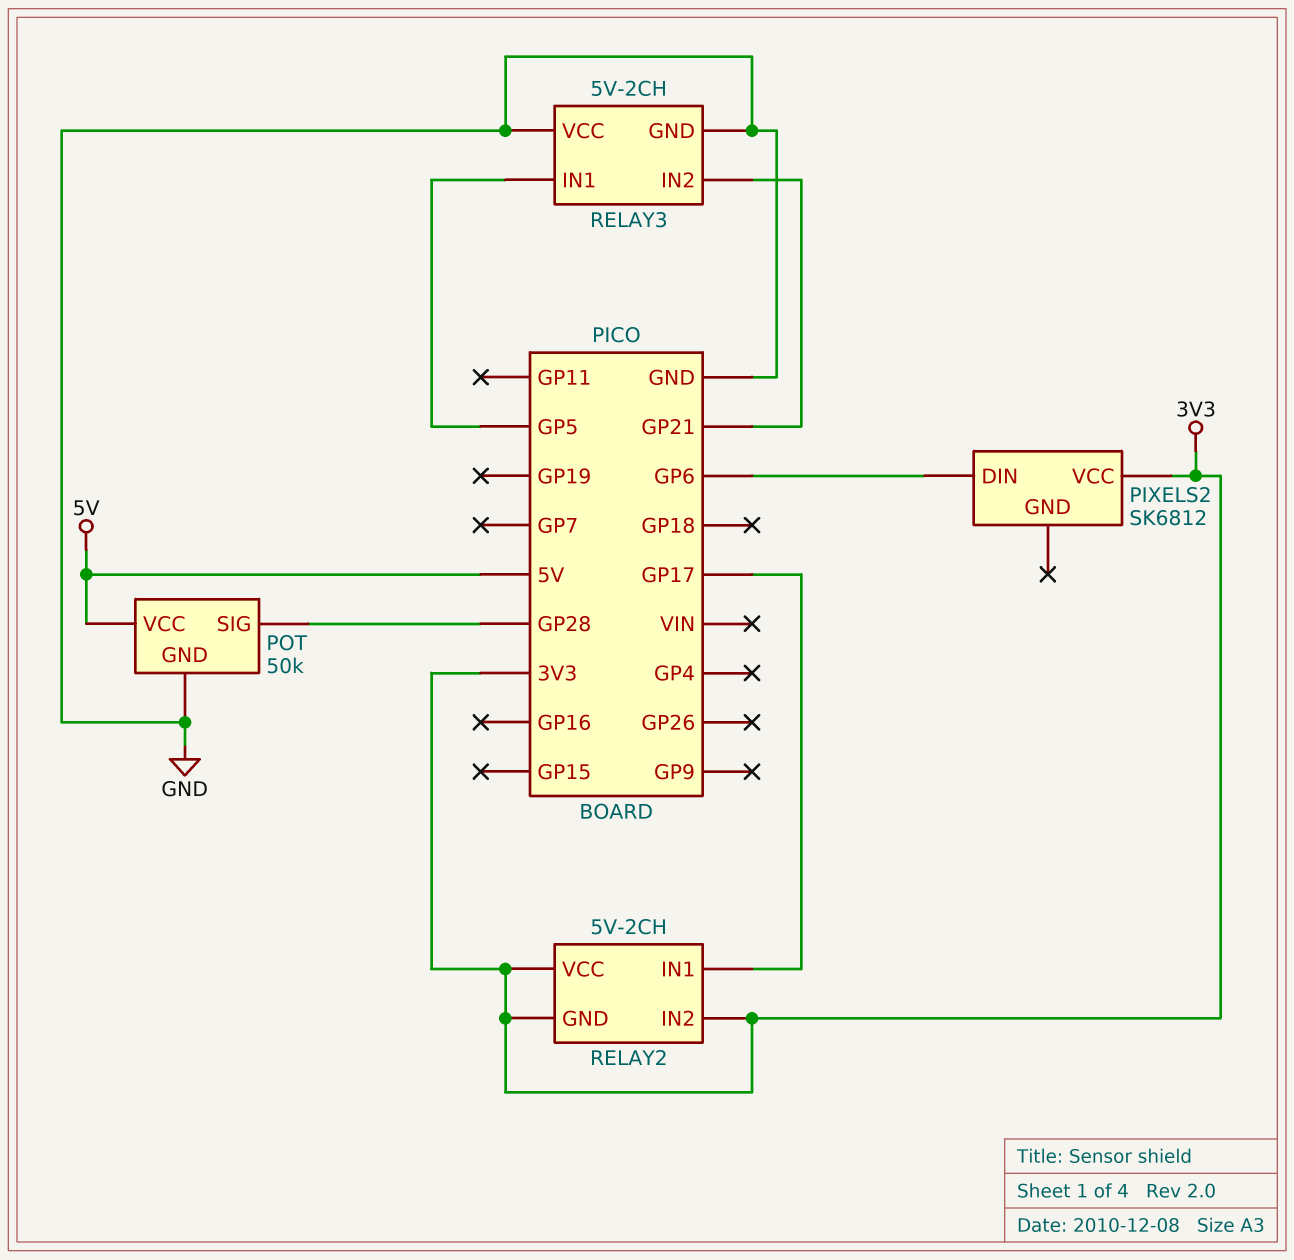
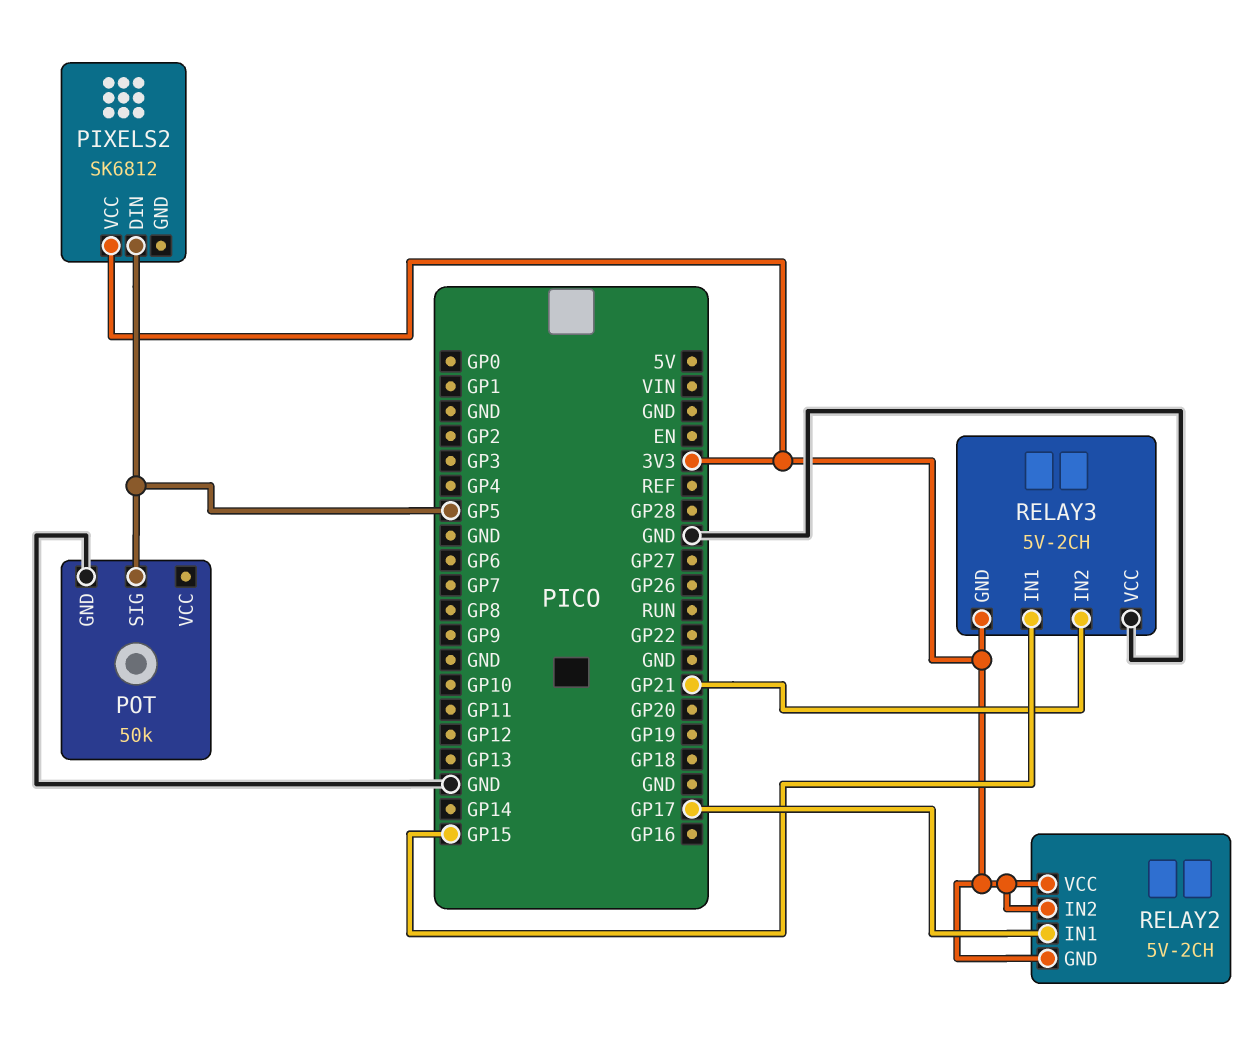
PIXELS2 pin DIN: GP6 -> GP5
POT pin SIG: GP28 -> GP5
POT pin VCC: 5V -> none
RELAY3 pin GND: GND -> 3V3
RELAY3 pin IN1: GP5 -> GP15

